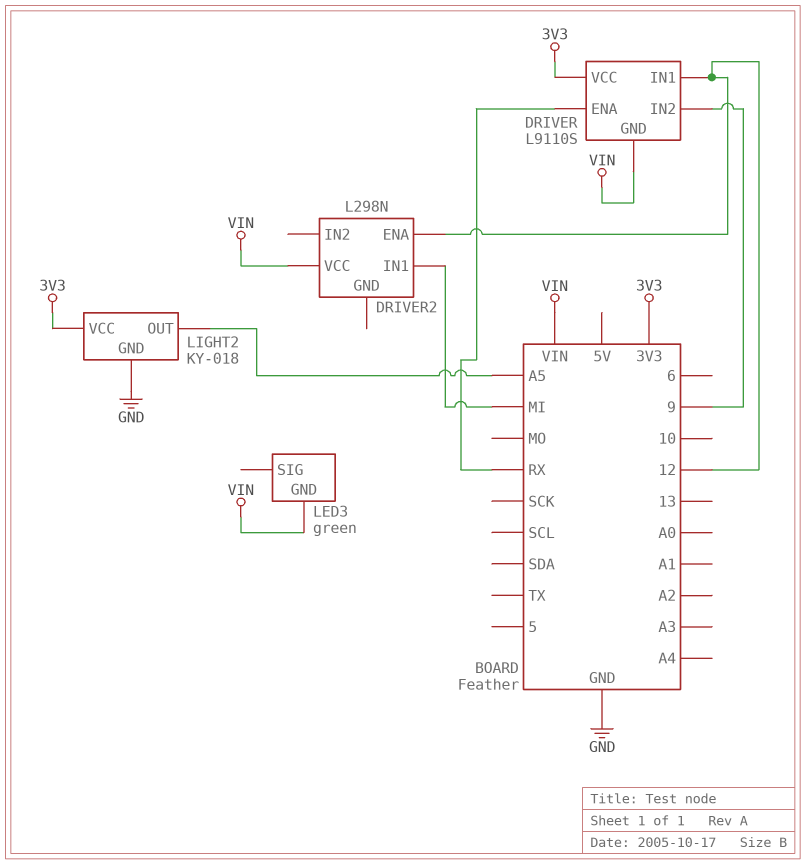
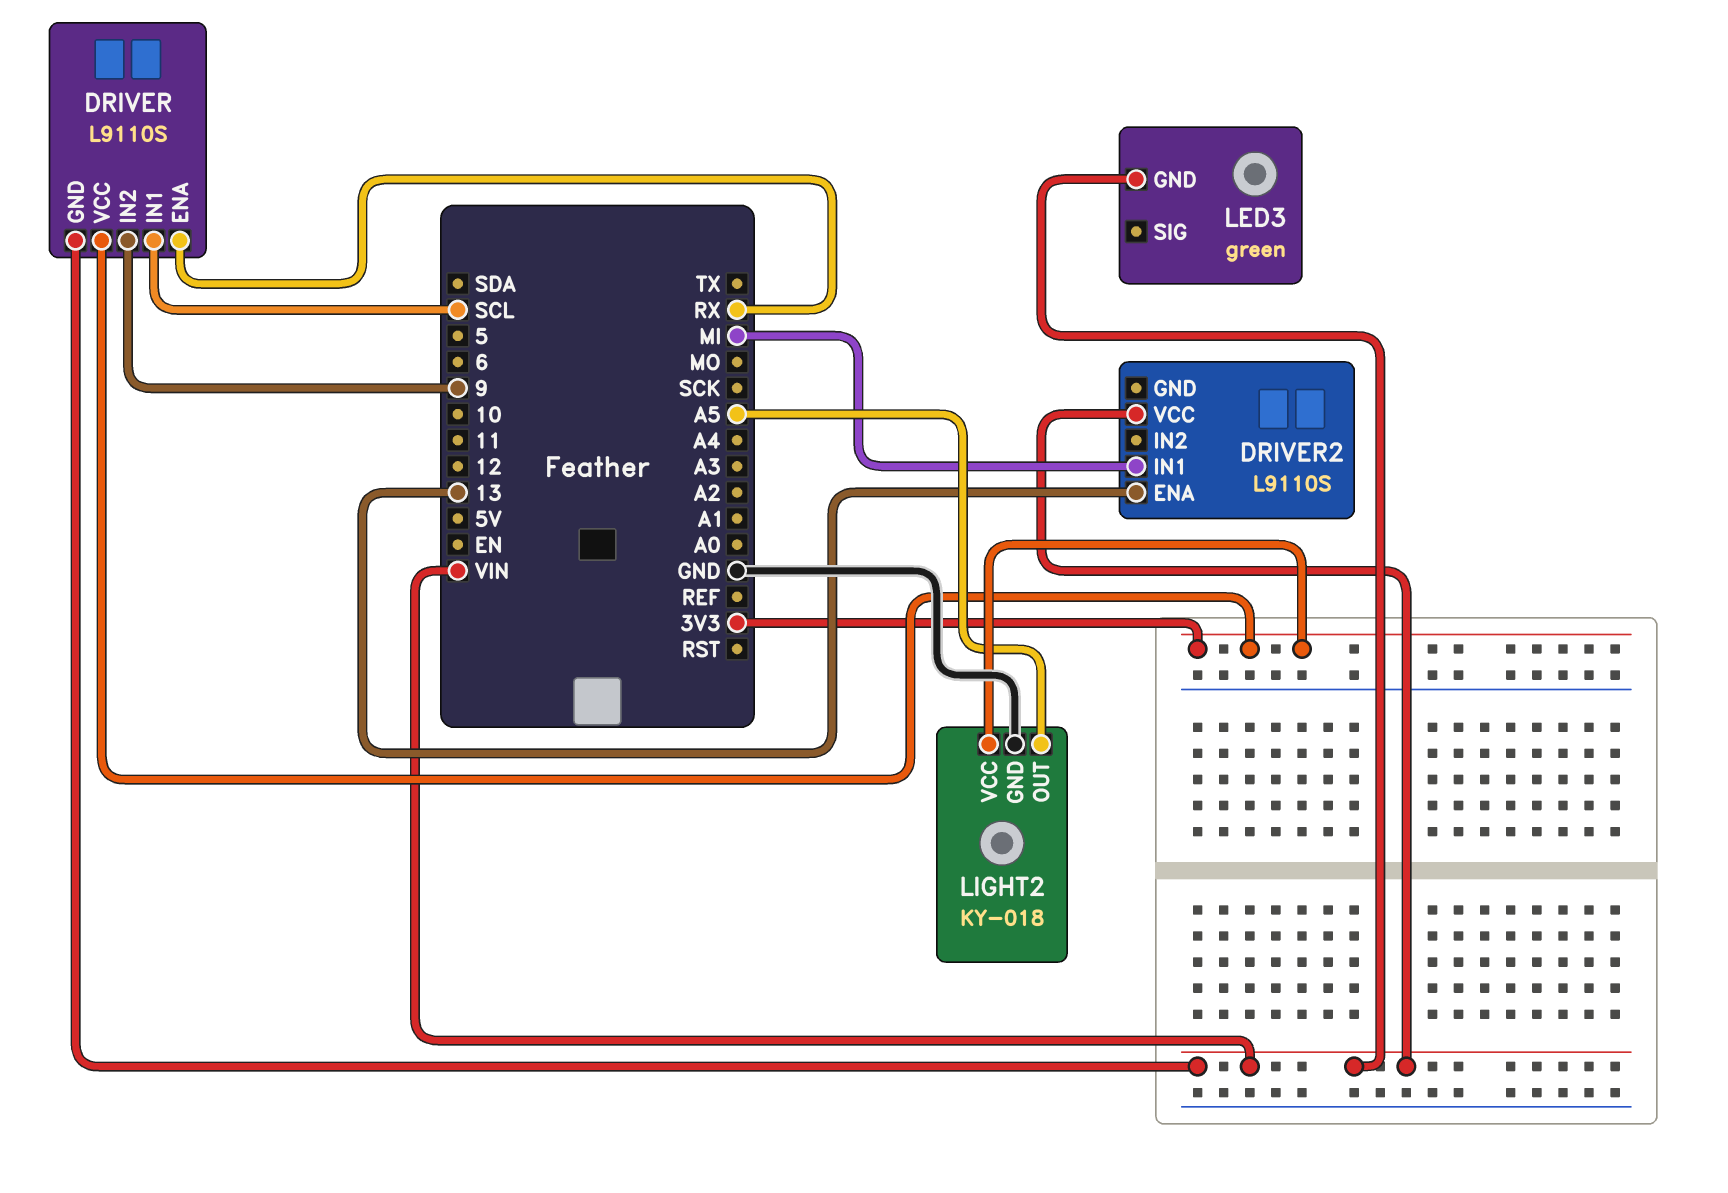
DRIVER pin IN1: 12 -> SCL
DRIVER2: L298N -> L9110S
DRIVER2 pin ENA: 12 -> 13

